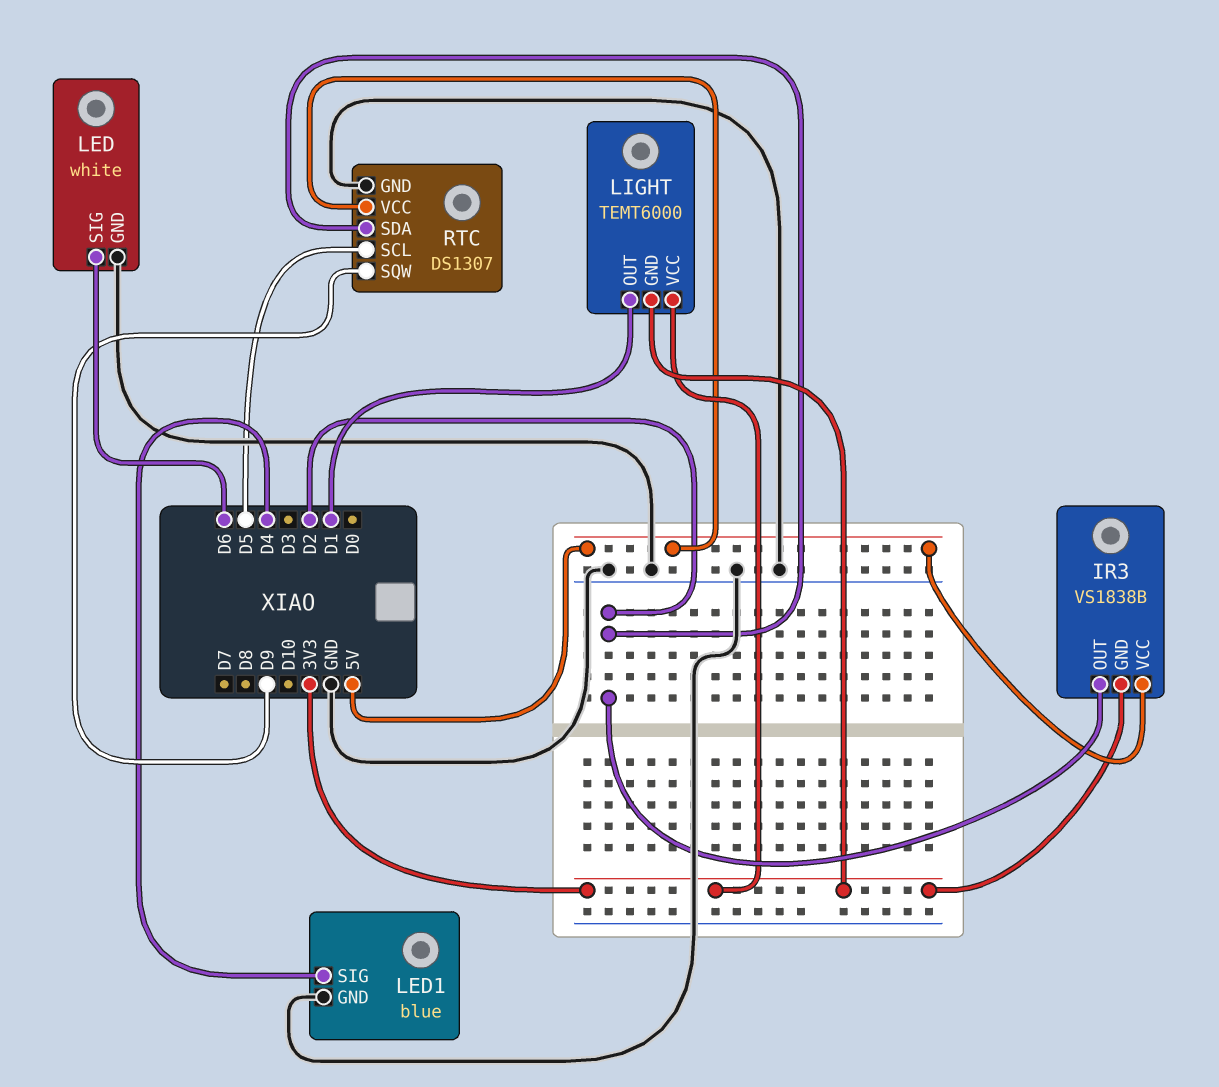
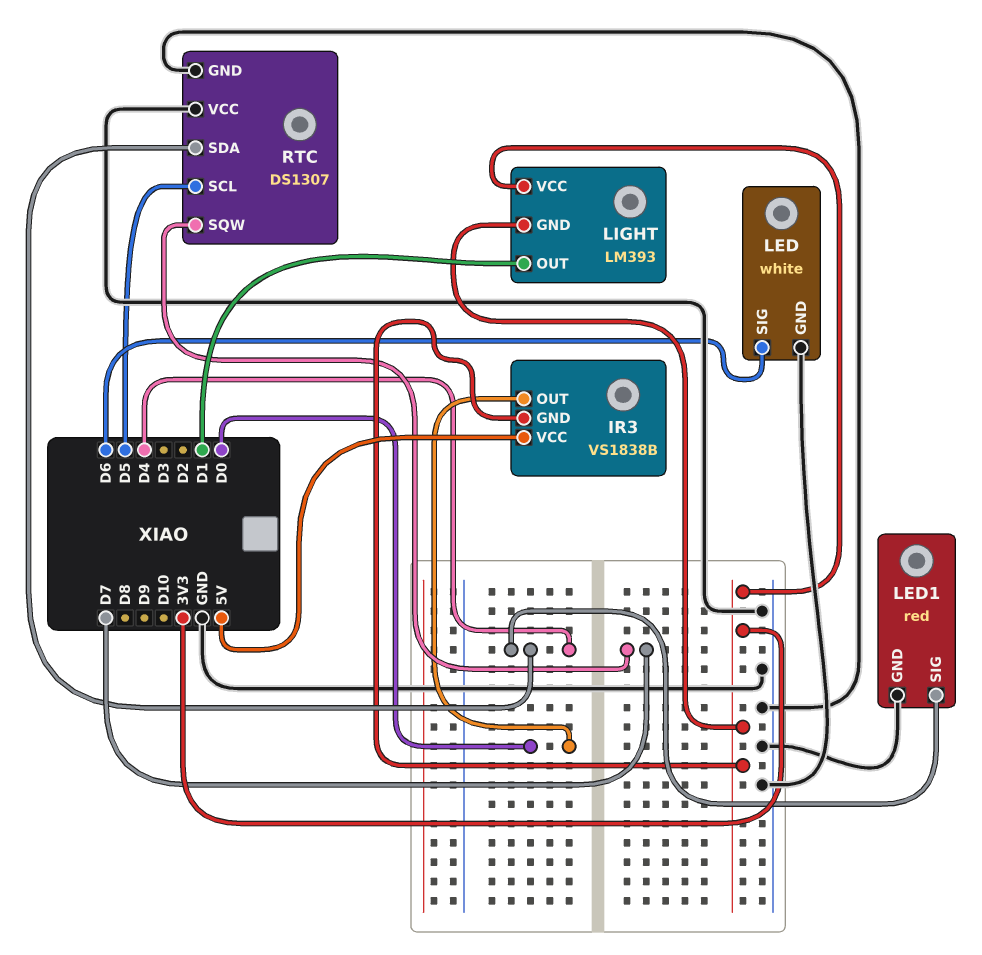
IR3 pin OUT: D2 -> D0
LED1: blue -> red
LIGHT: TEMT6000 -> LM393
RTC pin SDA: D2 -> D4
RTC pin SQW: D9 -> D7
RTC pin VCC: 5V -> GND

